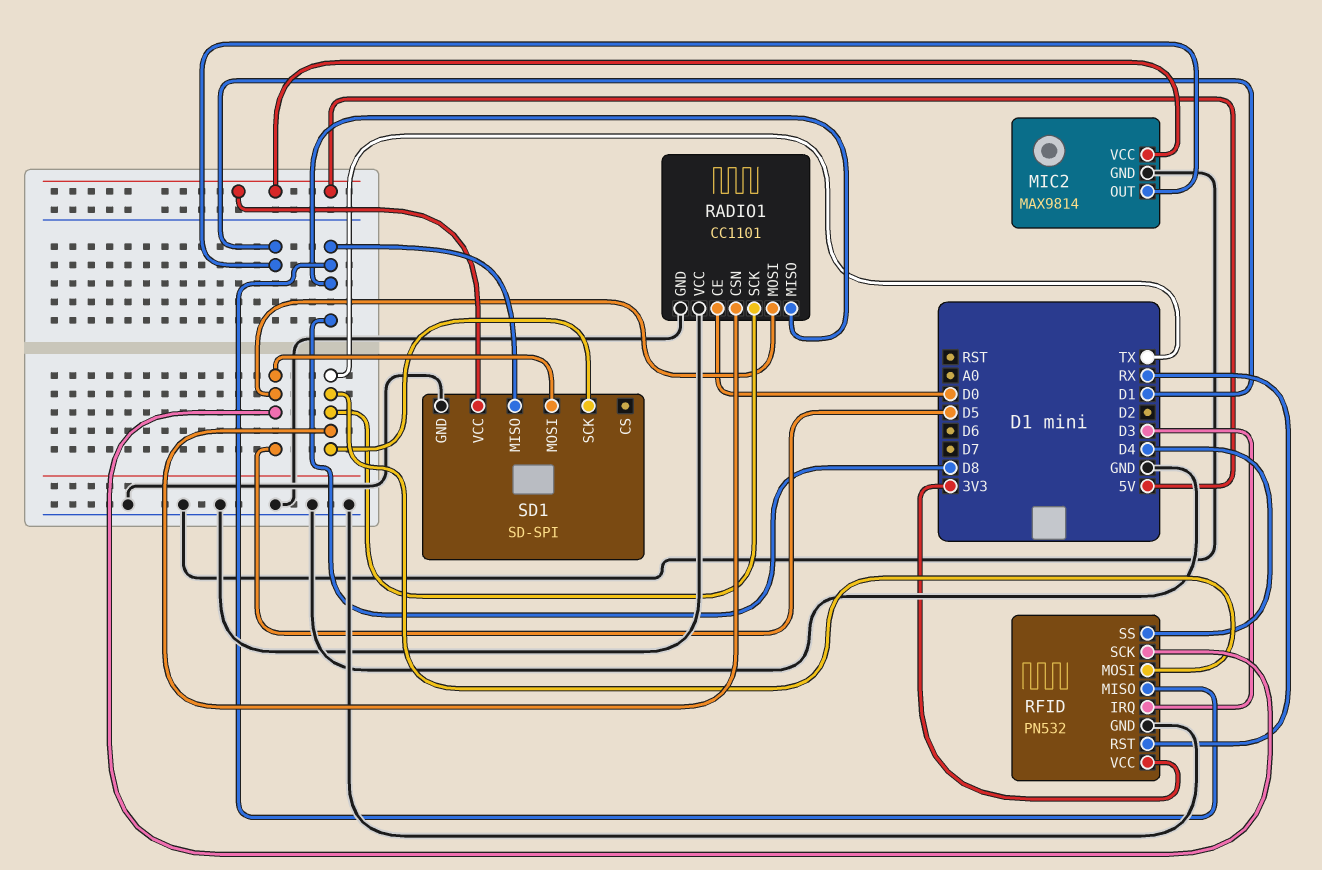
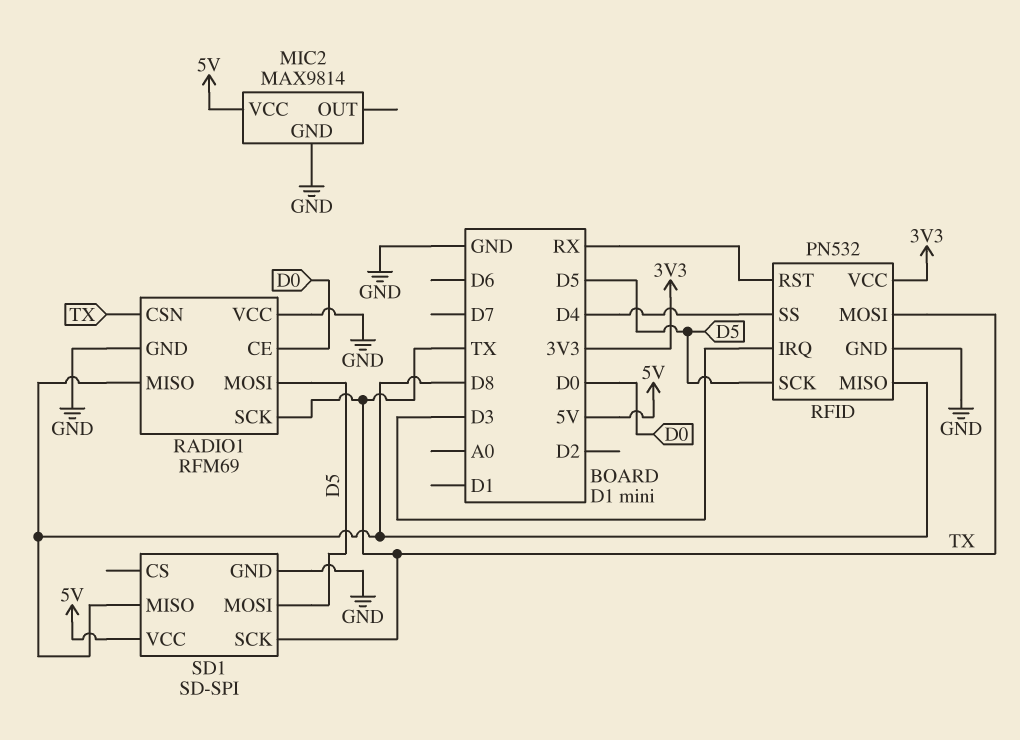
MIC2 pin OUT: D1 -> none
RADIO1: CC1101 -> RFM69

